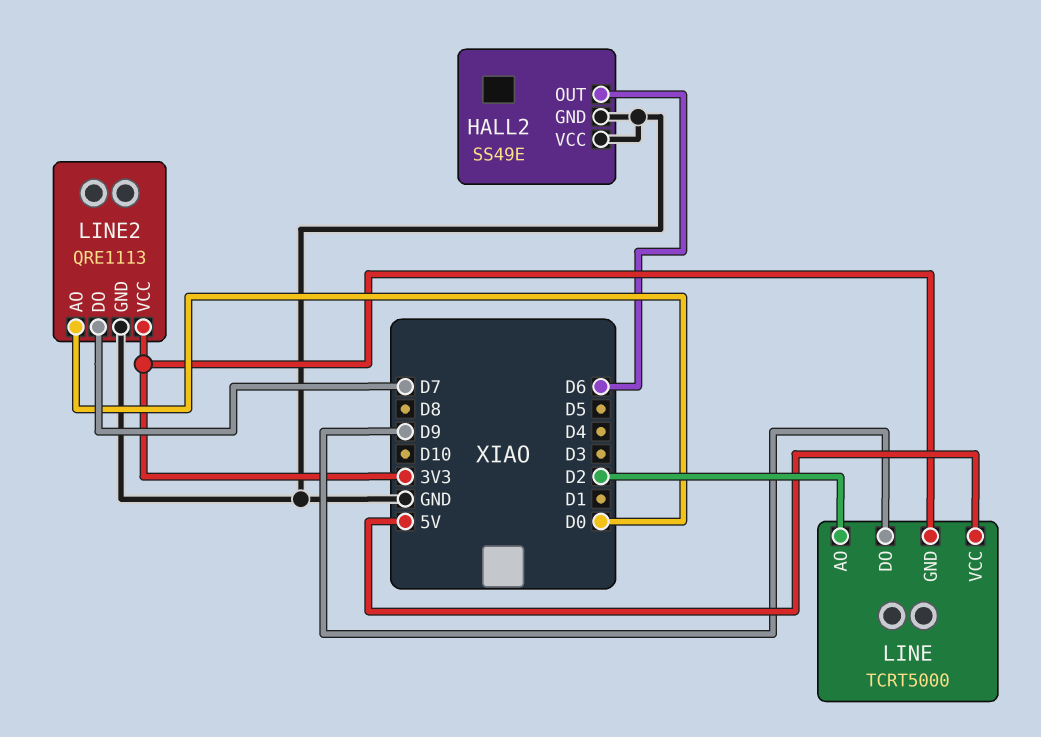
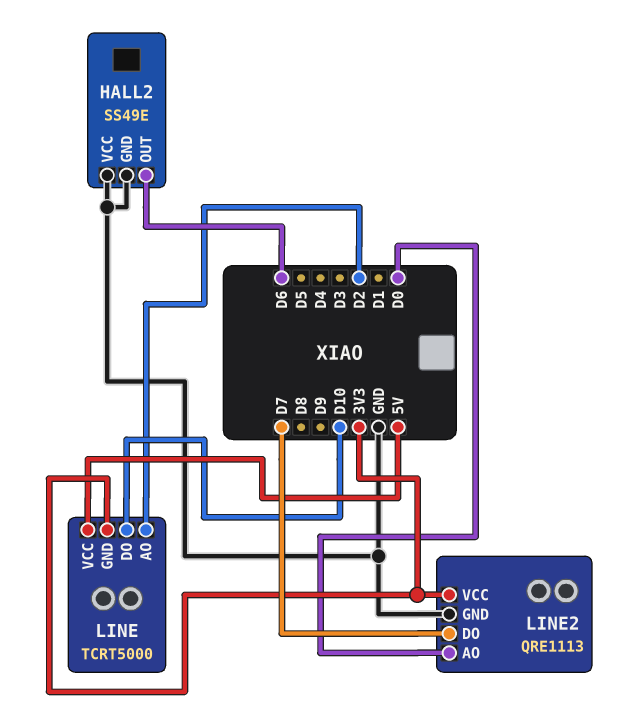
LINE pin DO: D9 -> D10

